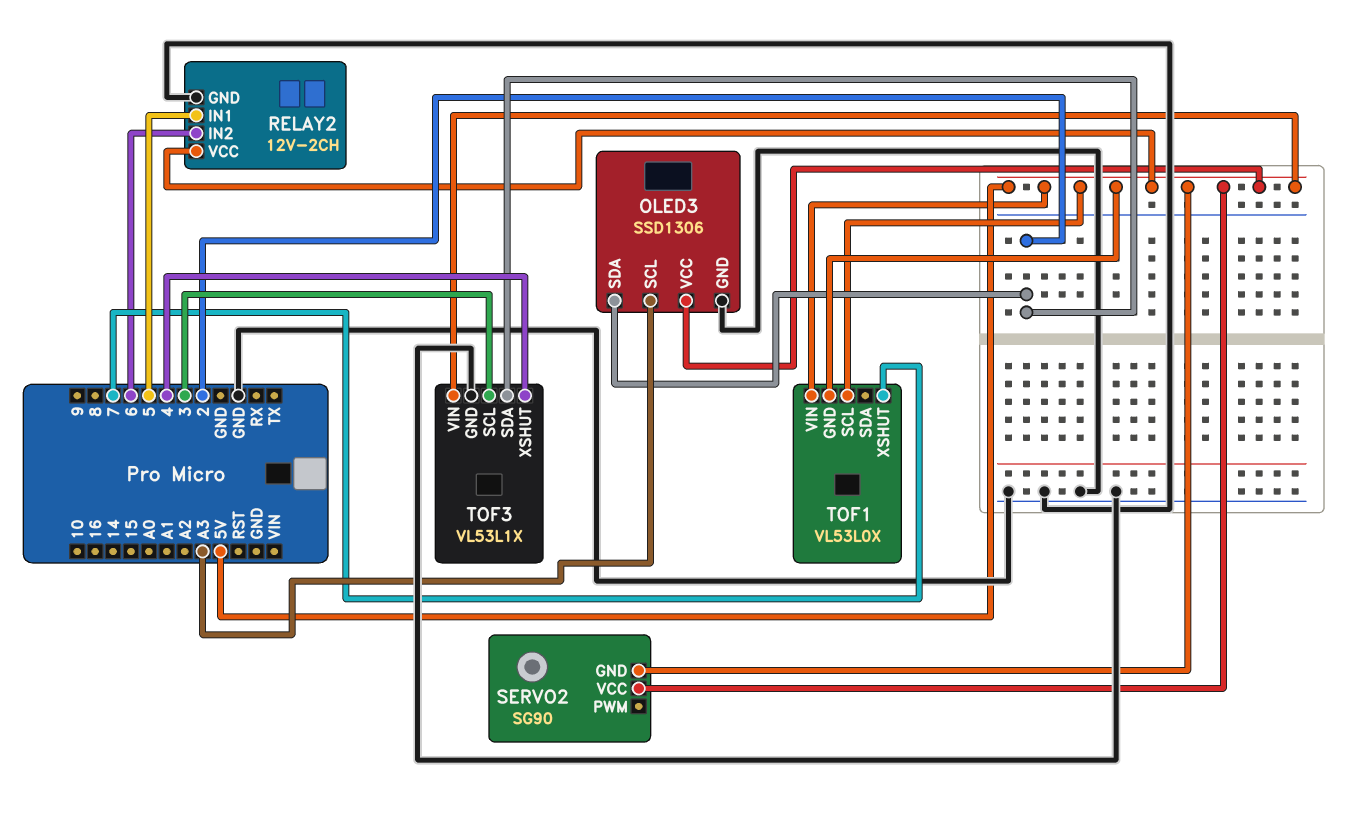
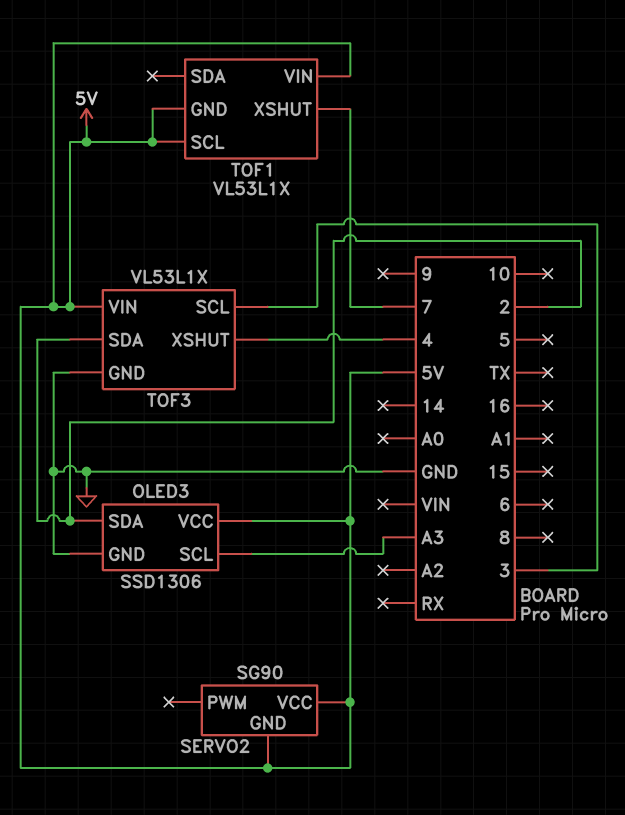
RELAY2: 12V-2CH -> none
RELAY2 pin GND: GND -> none
RELAY2 pin IN1: 5 -> none
RELAY2 pin IN2: 6 -> none
RELAY2 pin VCC: 5V -> none
TOF1: VL53L0X -> VL53L1X

